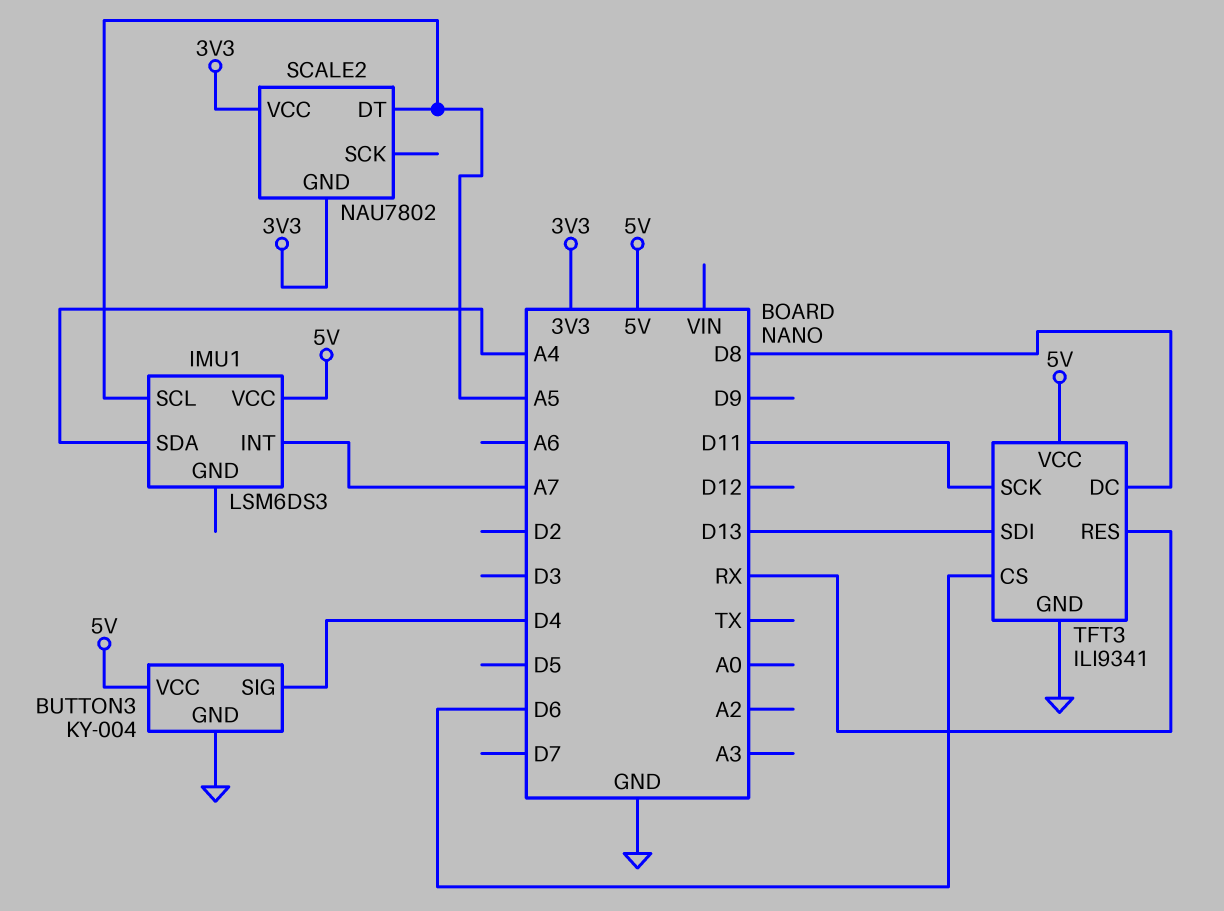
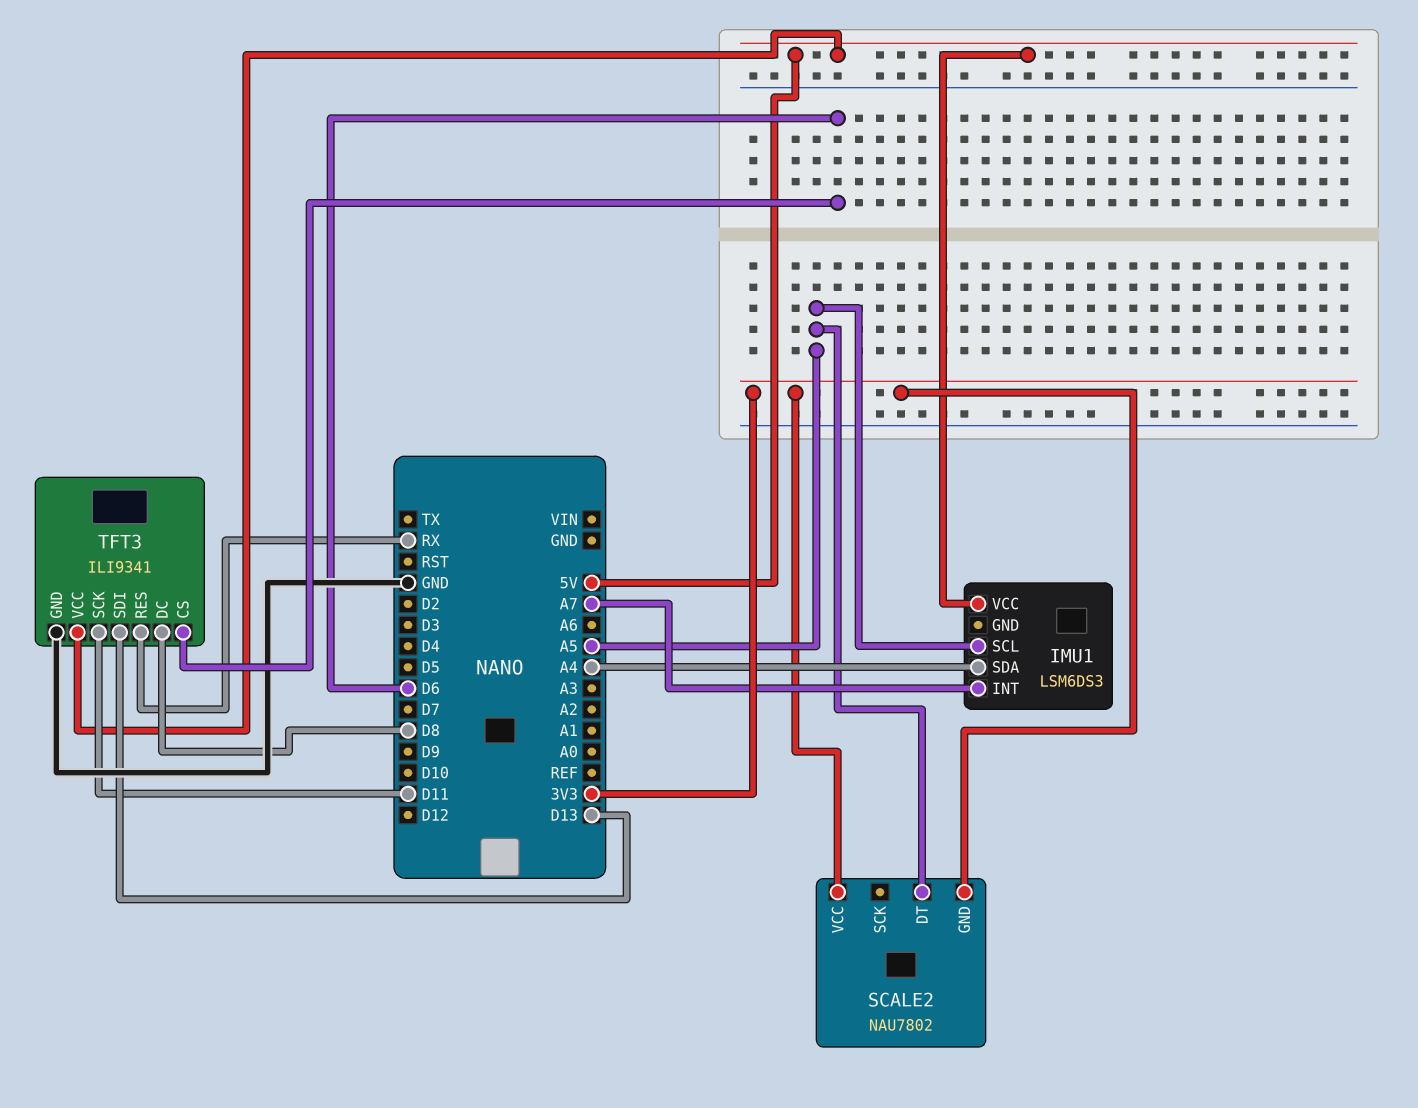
BUTTON3: KY-004 -> none
BUTTON3 pin GND: GND -> none
BUTTON3 pin SIG: D4 -> none
BUTTON3 pin VCC: 5V -> none

